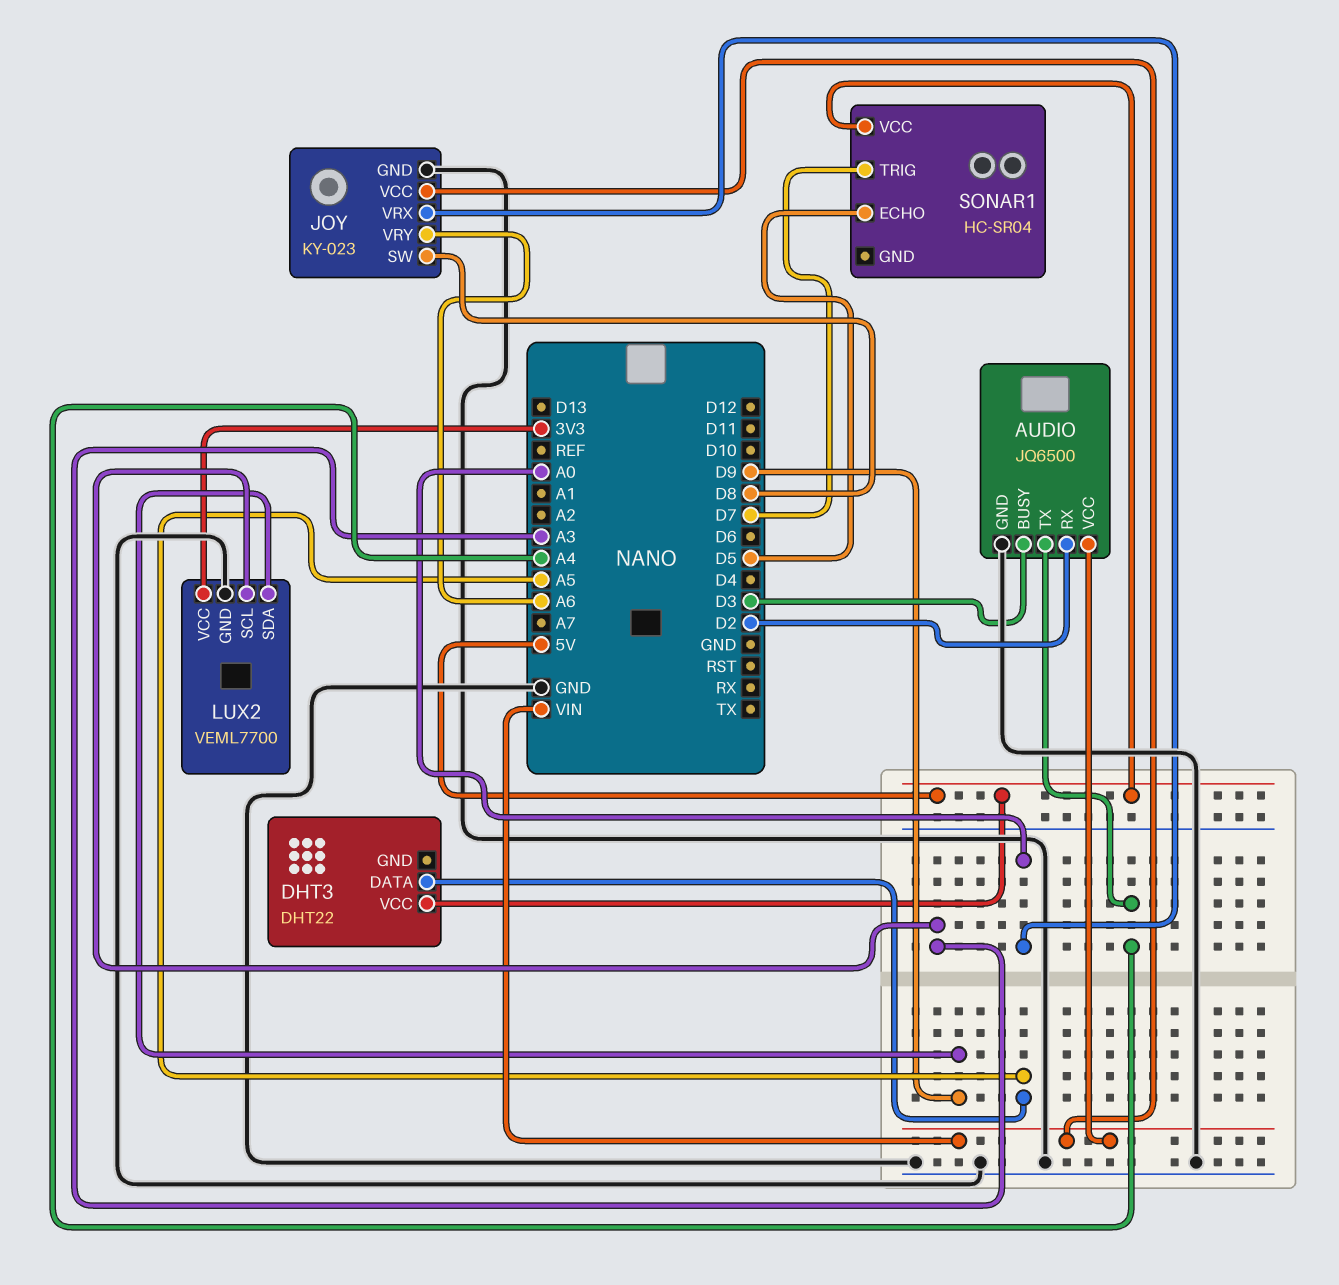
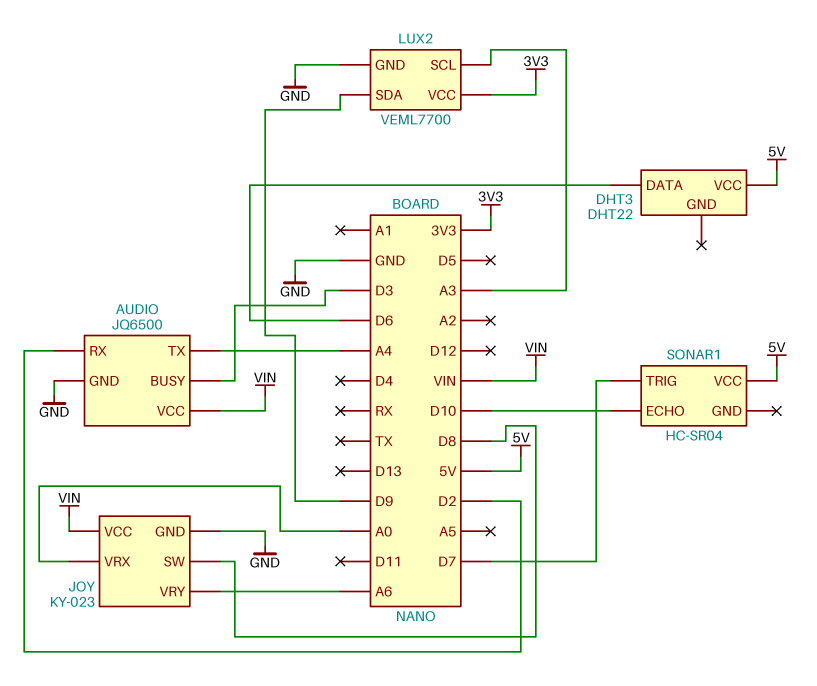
DHT3 pin DATA: A5 -> D6
SONAR1 pin ECHO: D5 -> D10

